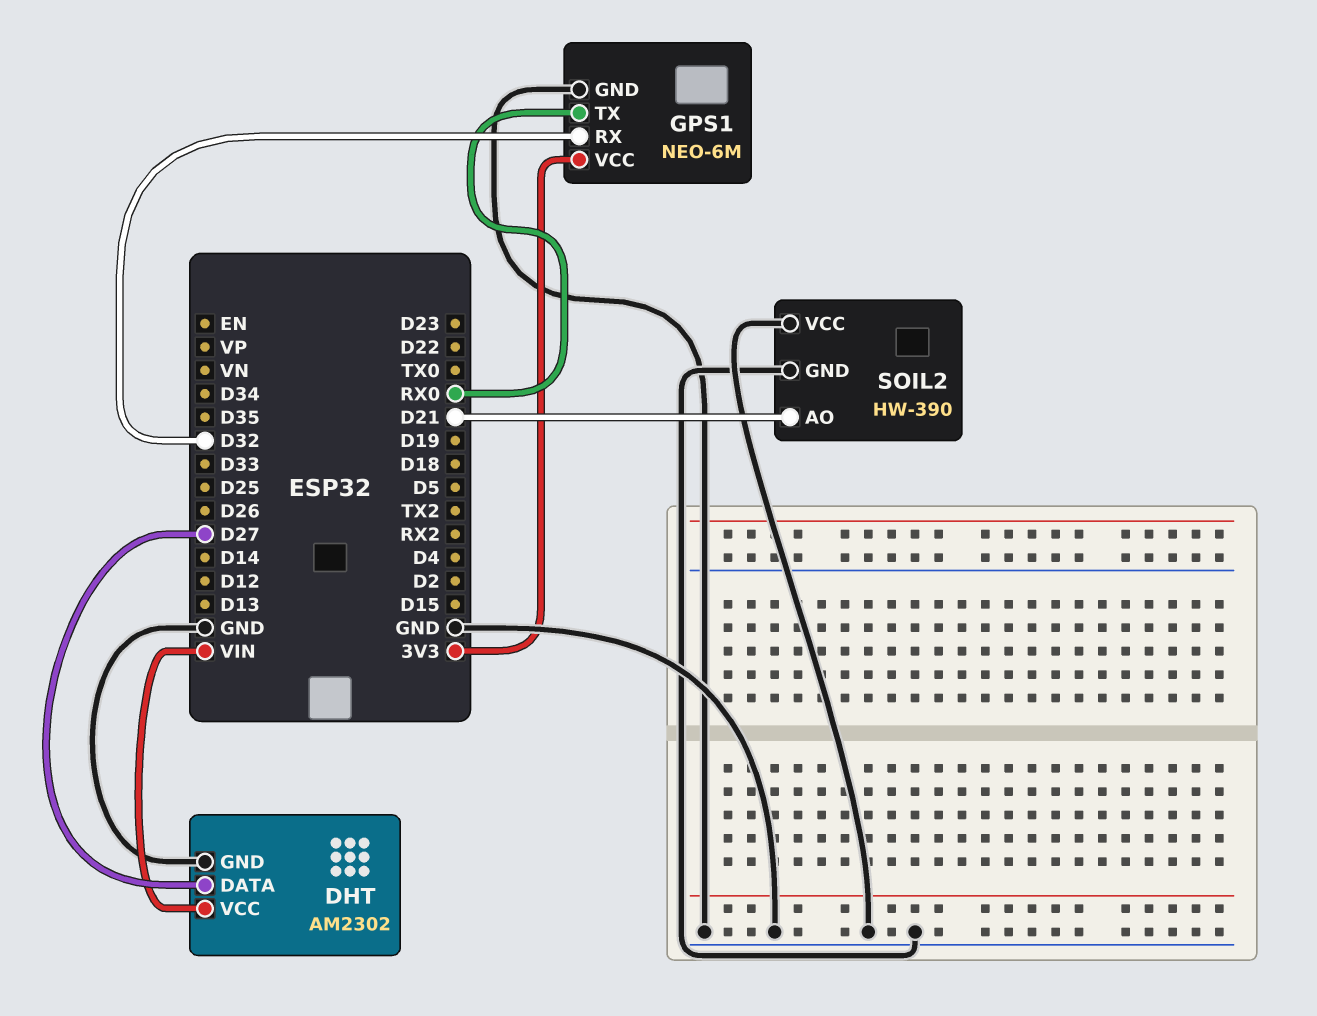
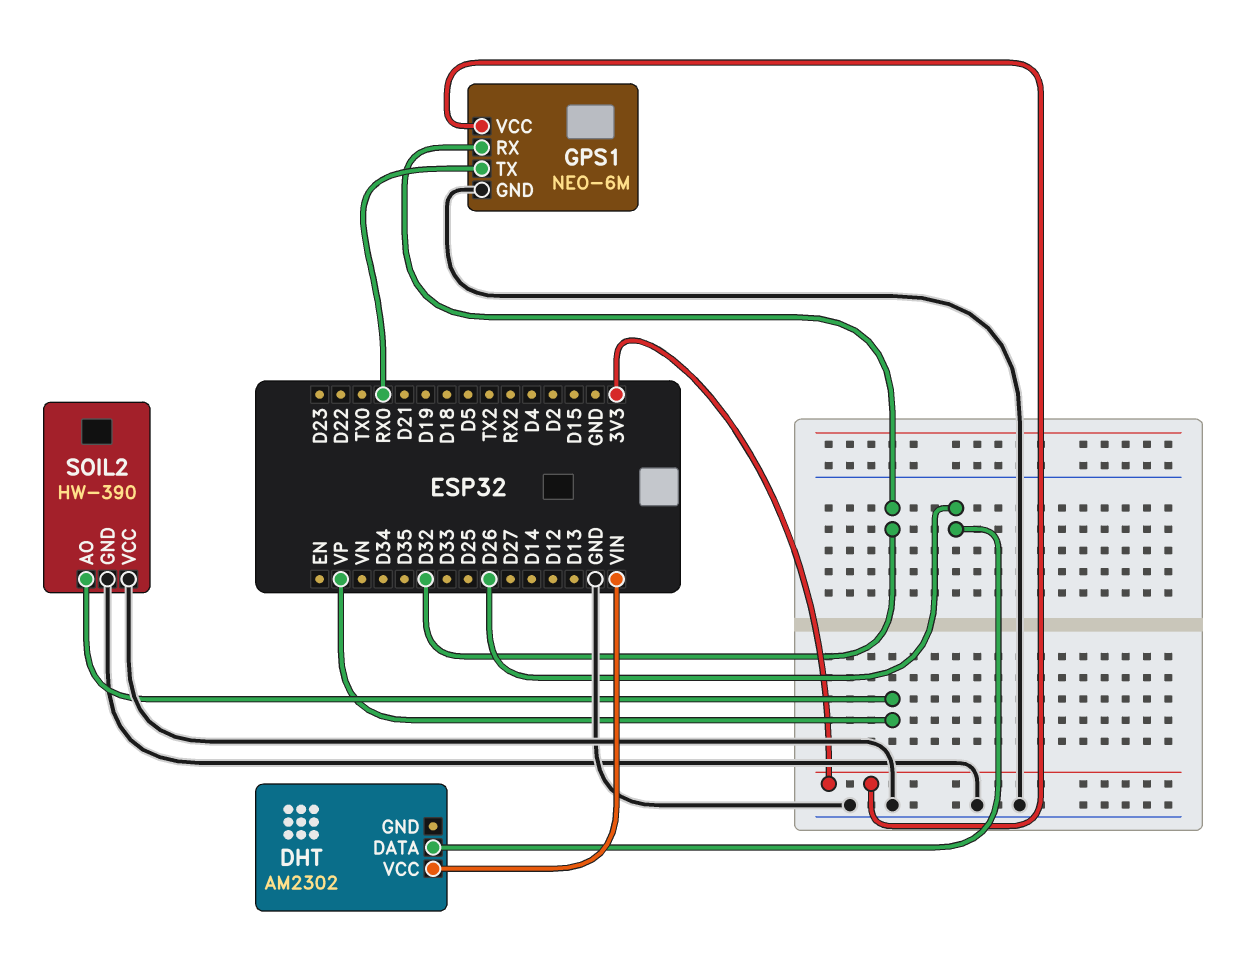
DHT pin DATA: D27 -> D26
DHT pin GND: GND -> none
SOIL2 pin AO: D21 -> VP

